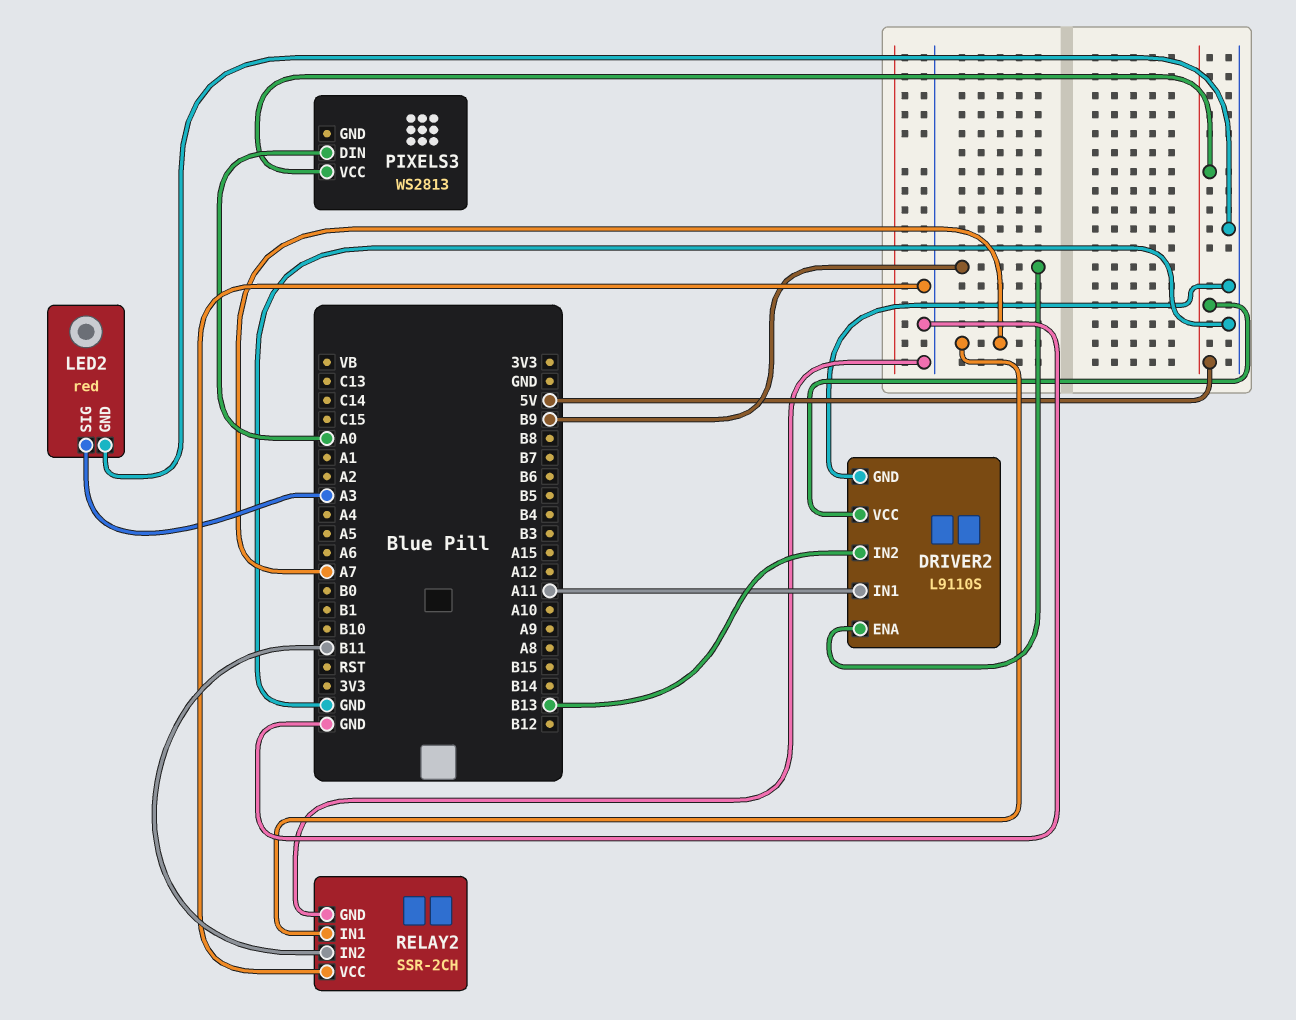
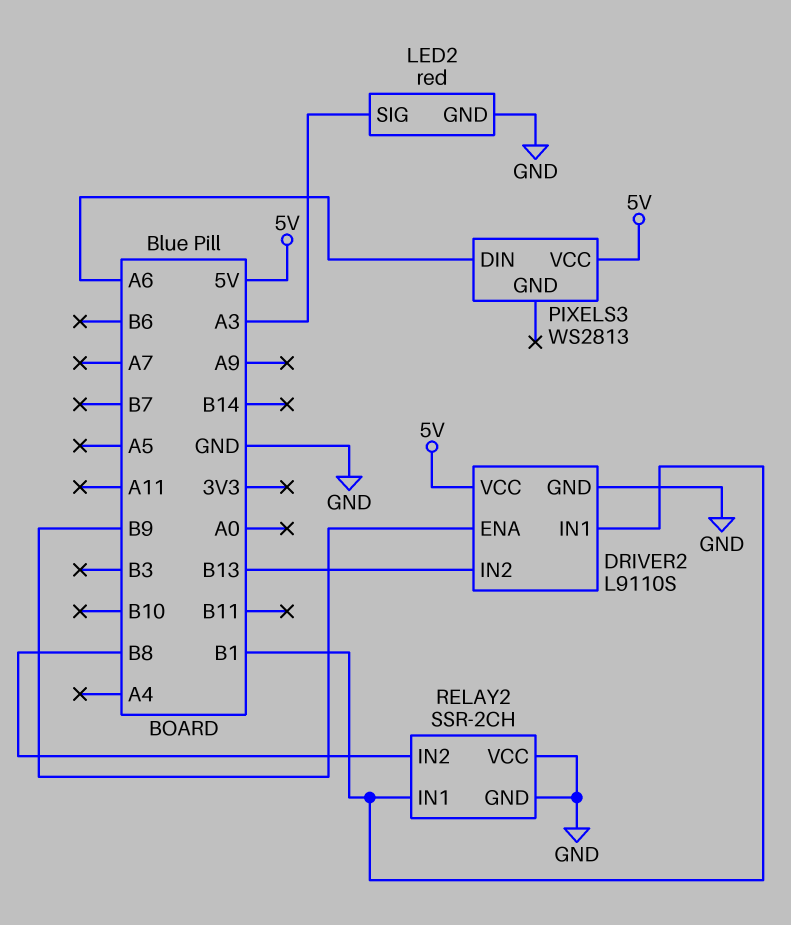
DRIVER2 pin IN1: A11 -> B1
PIXELS3 pin DIN: A0 -> A6
RELAY2 pin IN1: A7 -> B1
RELAY2 pin IN2: B11 -> B8

